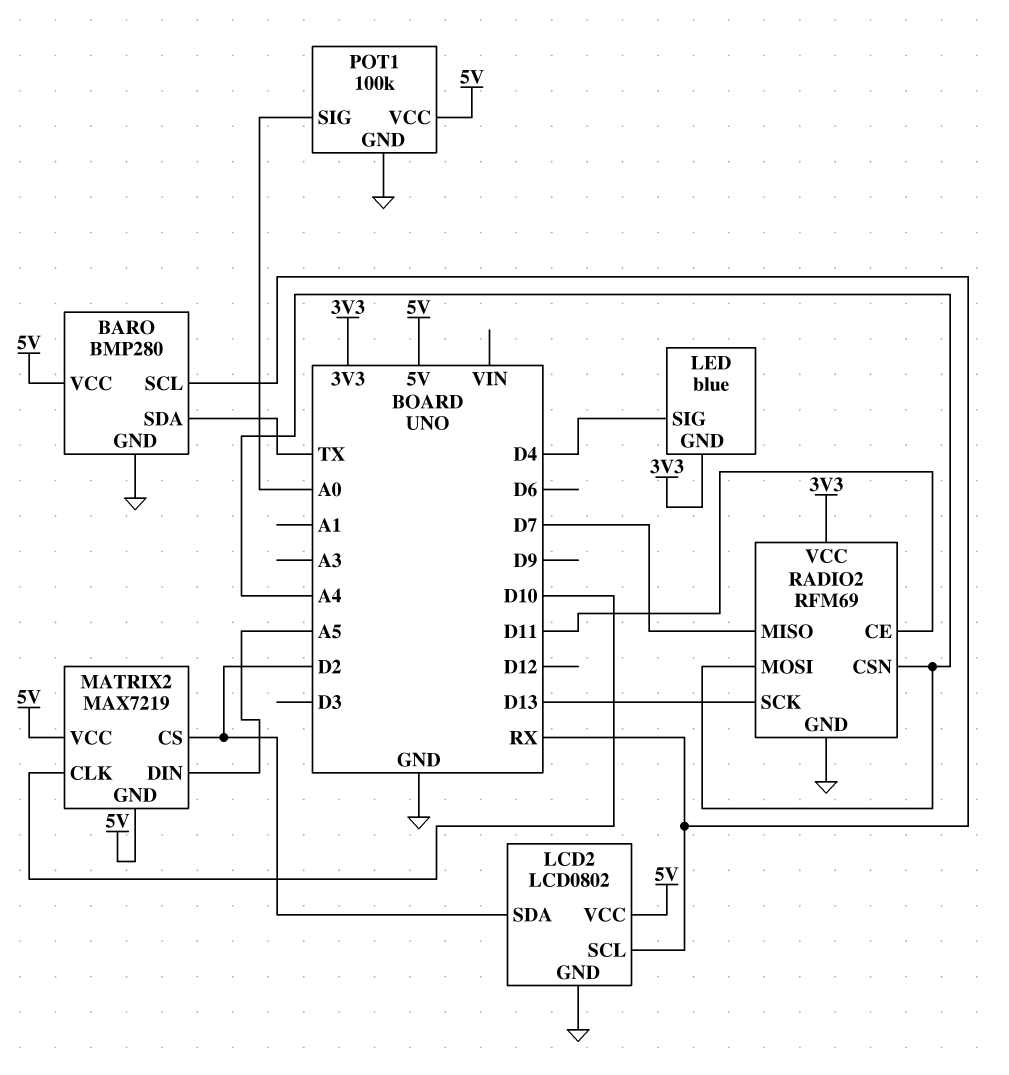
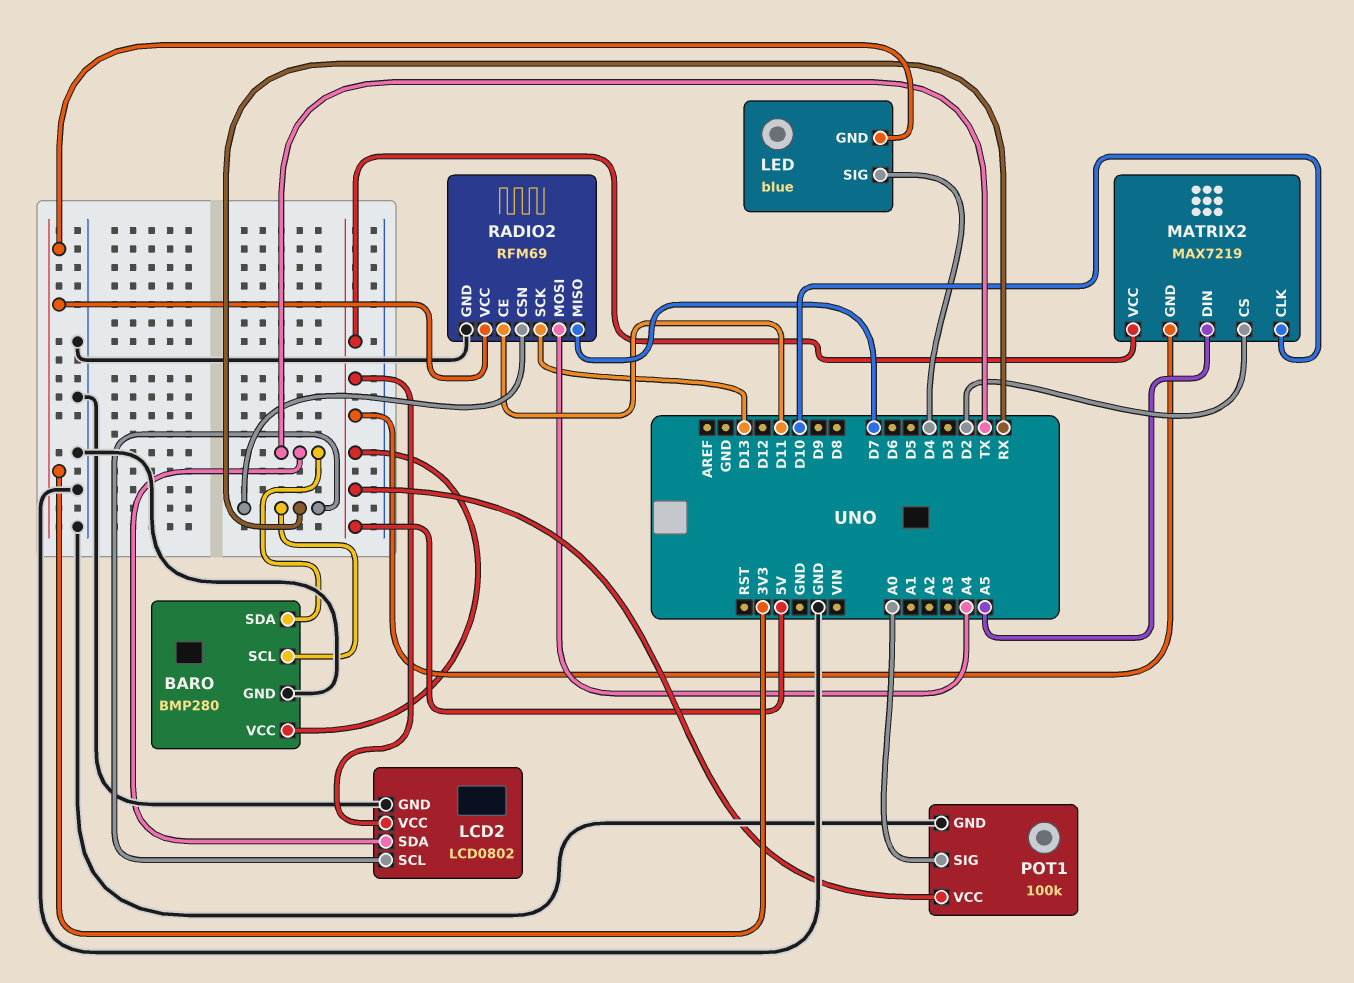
LCD2 pin SDA: D2 -> TX
RADIO2 pin CSN: A4 -> RX

